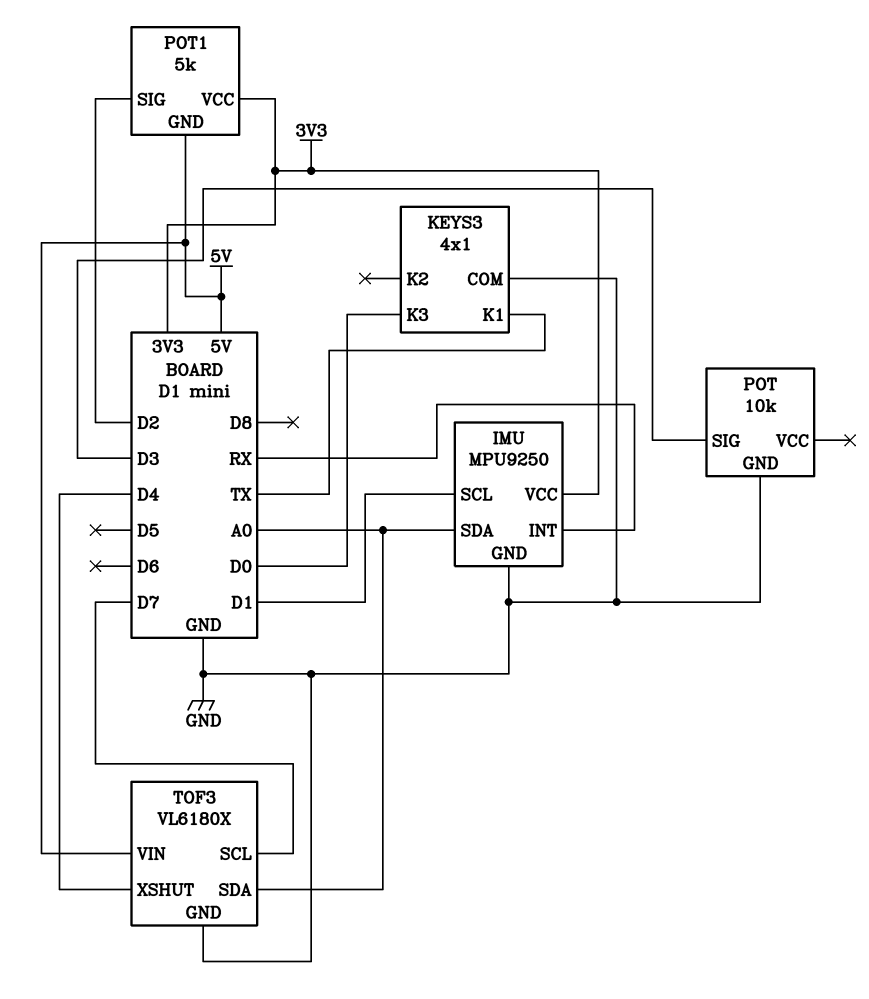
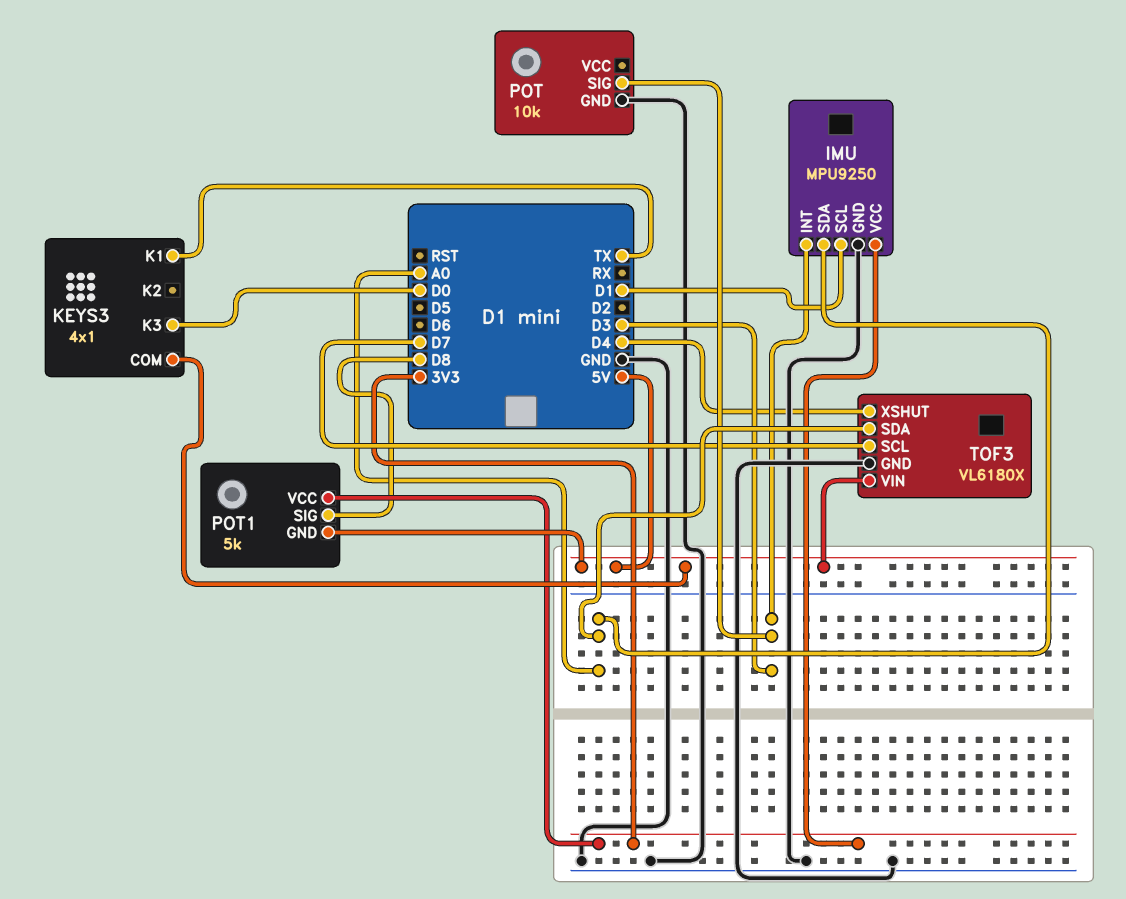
IMU pin INT: RX -> D3
KEYS3 pin COM: GND -> 5V
POT1 pin SIG: D2 -> D8

